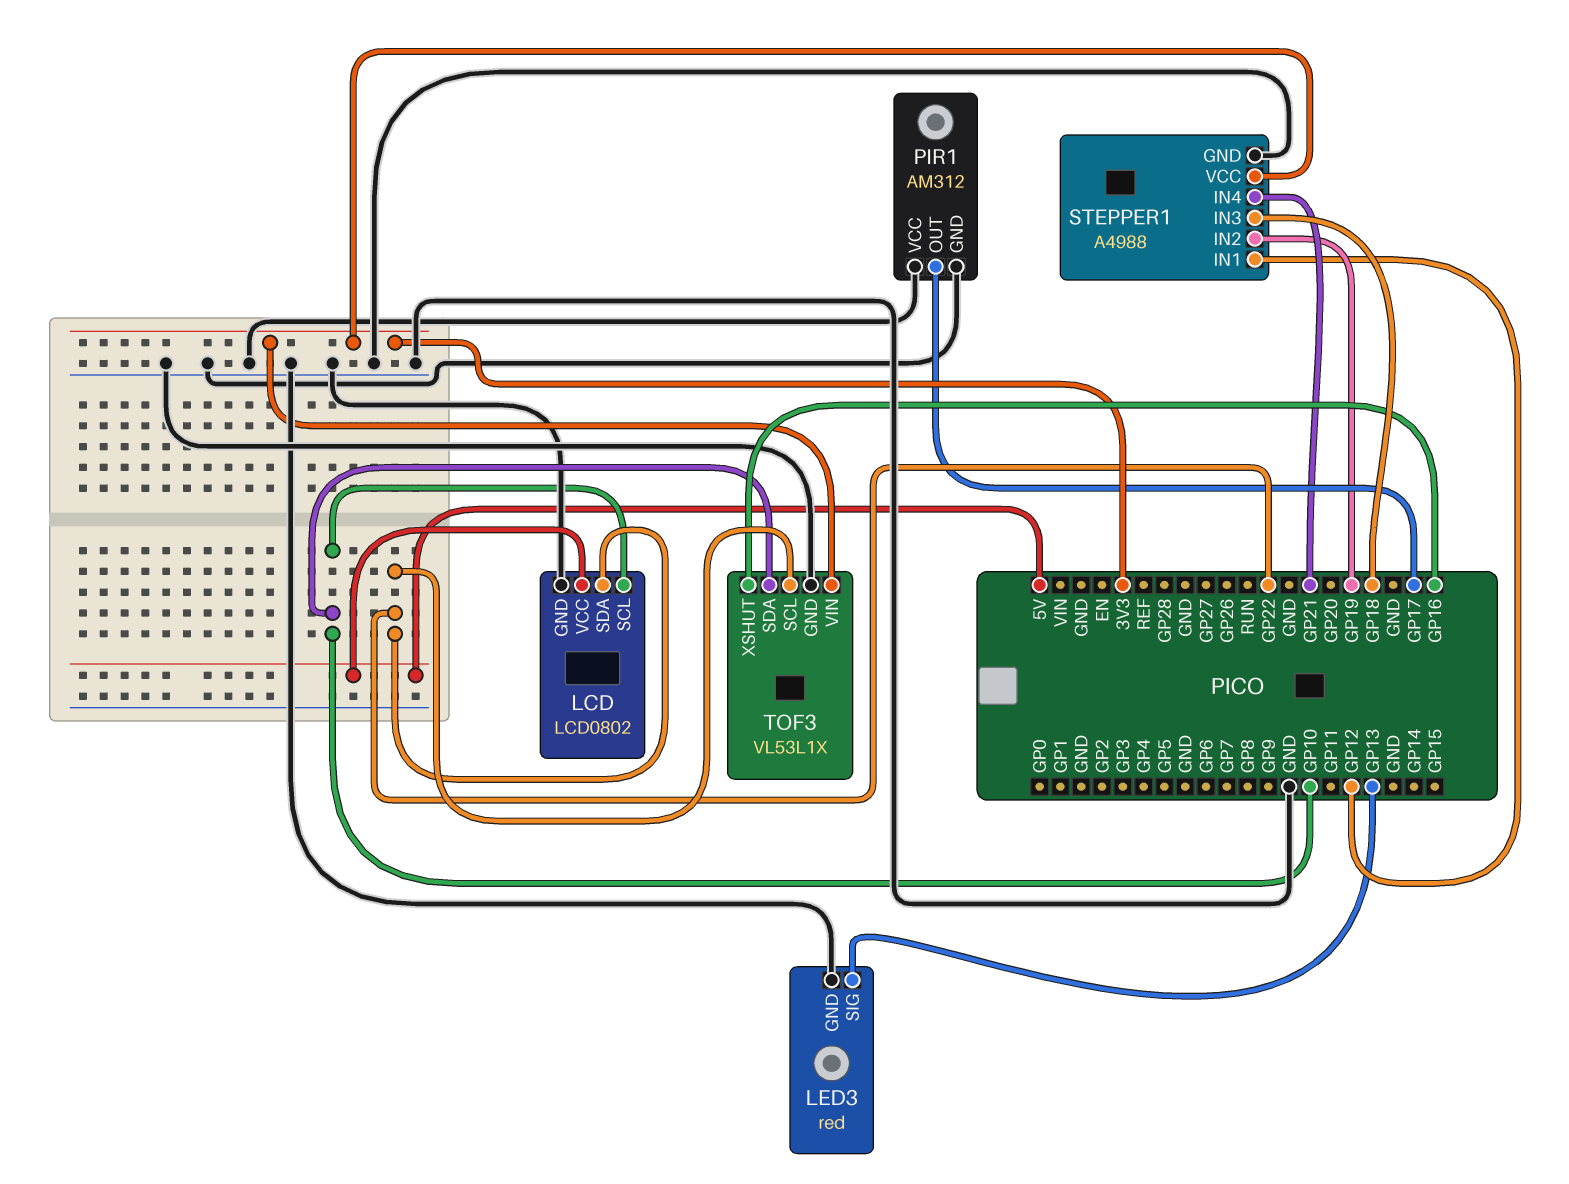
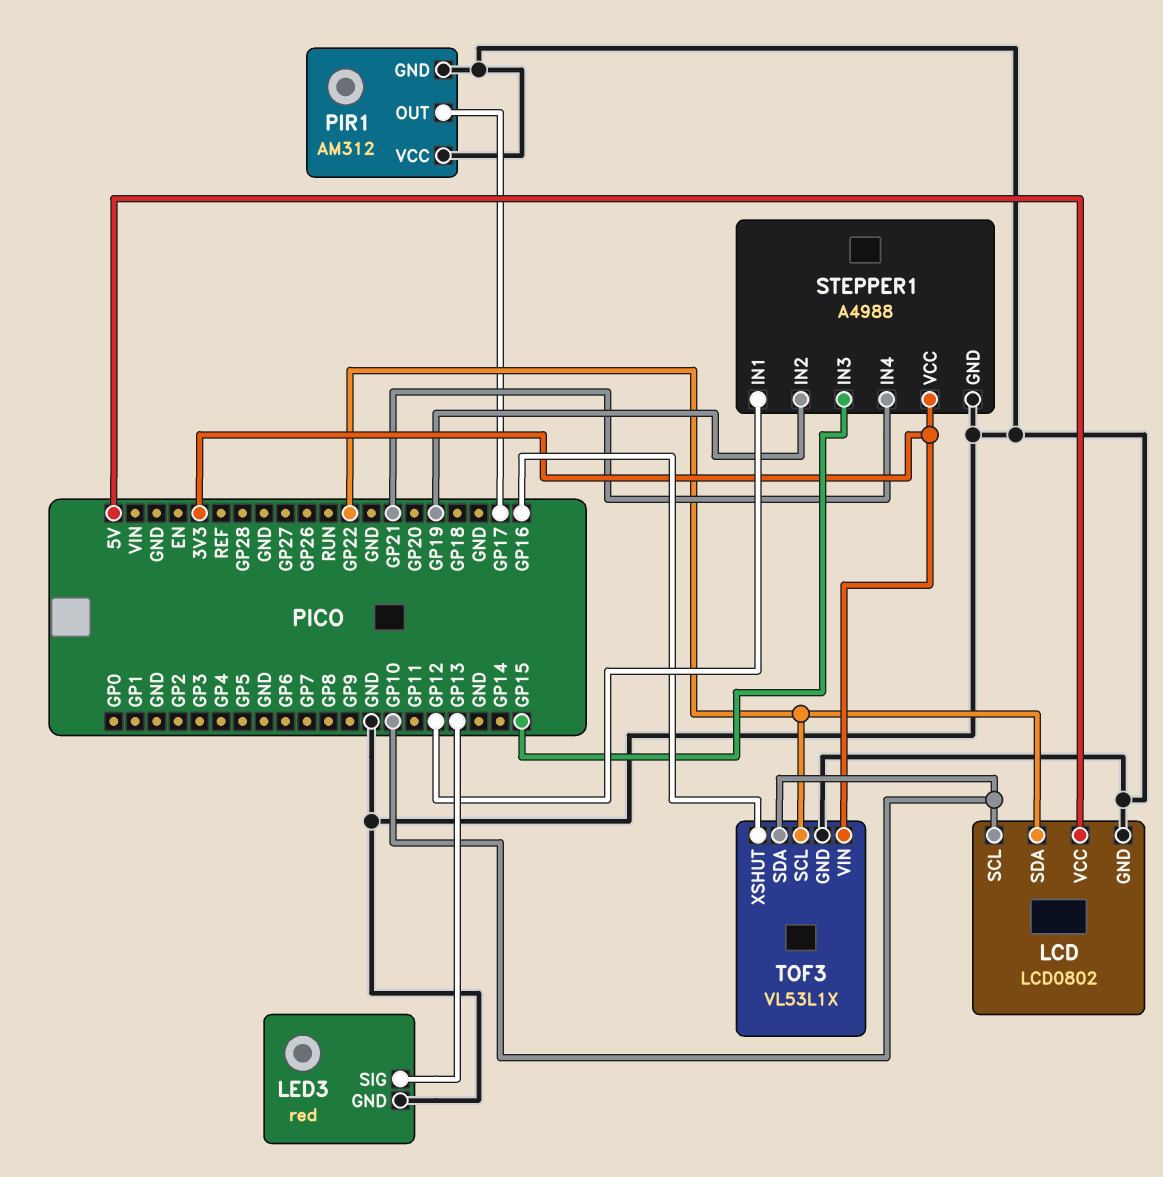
STEPPER1 pin IN3: GP18 -> GP15

